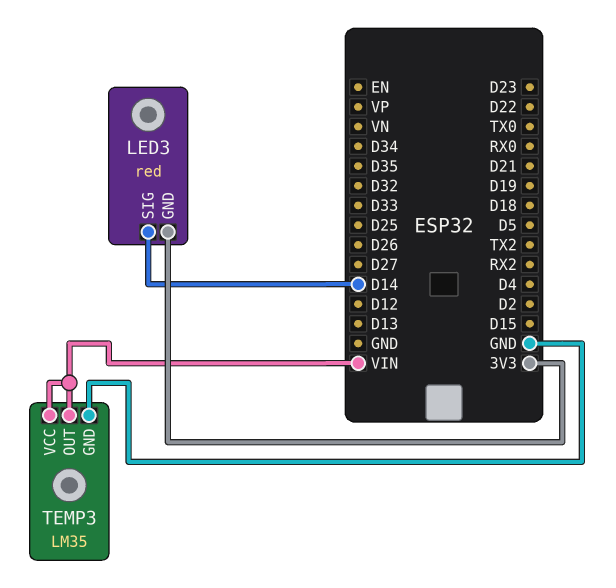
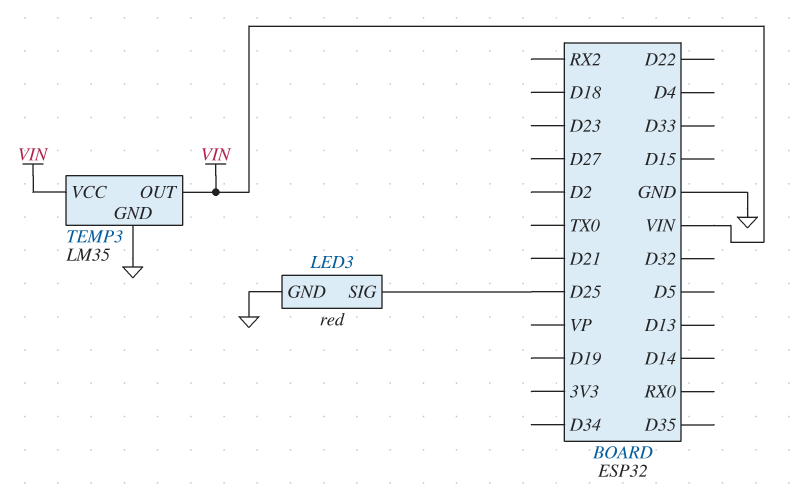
LED3 pin GND: 3V3 -> GND
LED3 pin SIG: D14 -> D25

